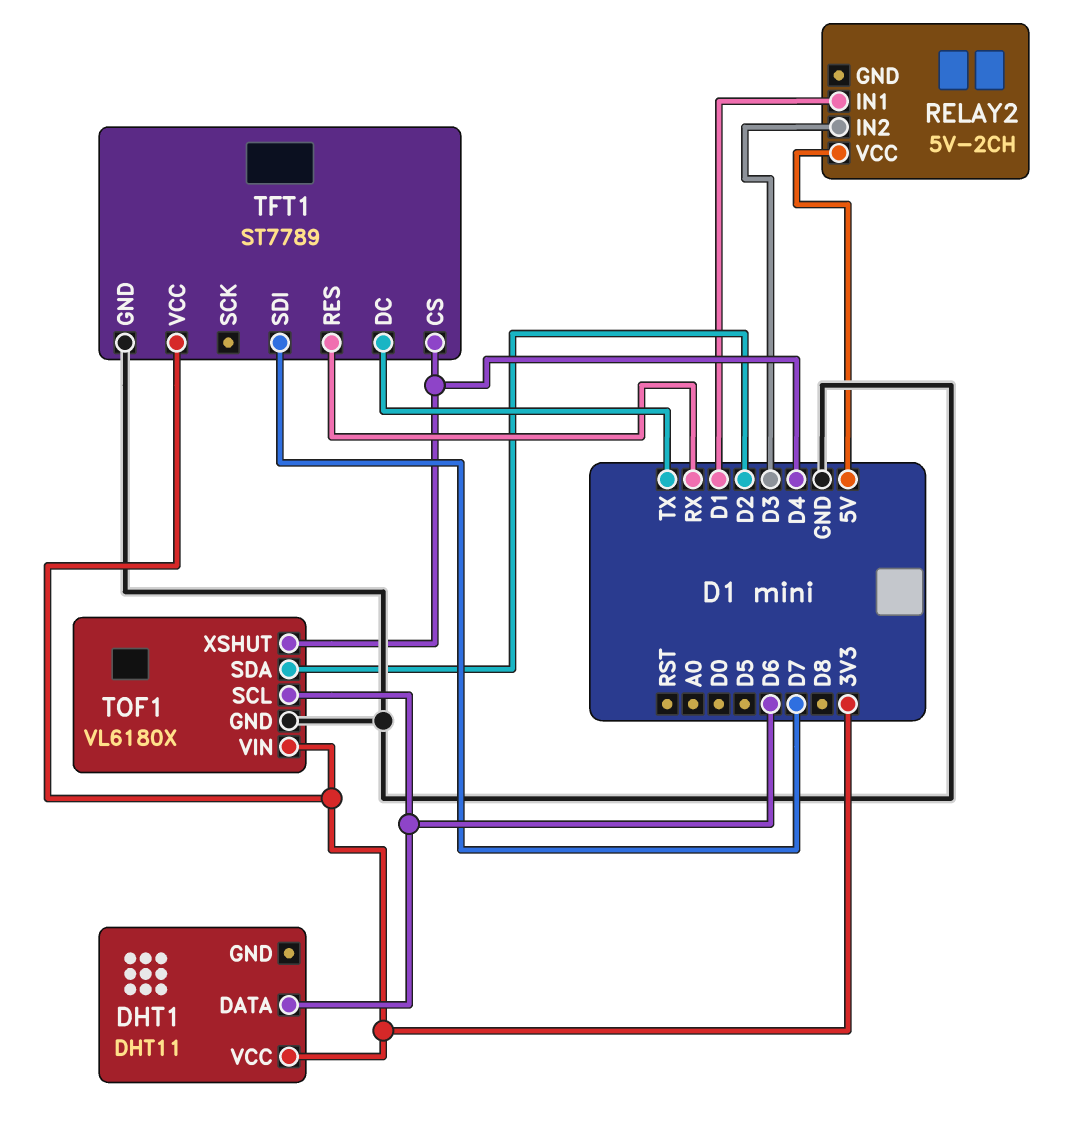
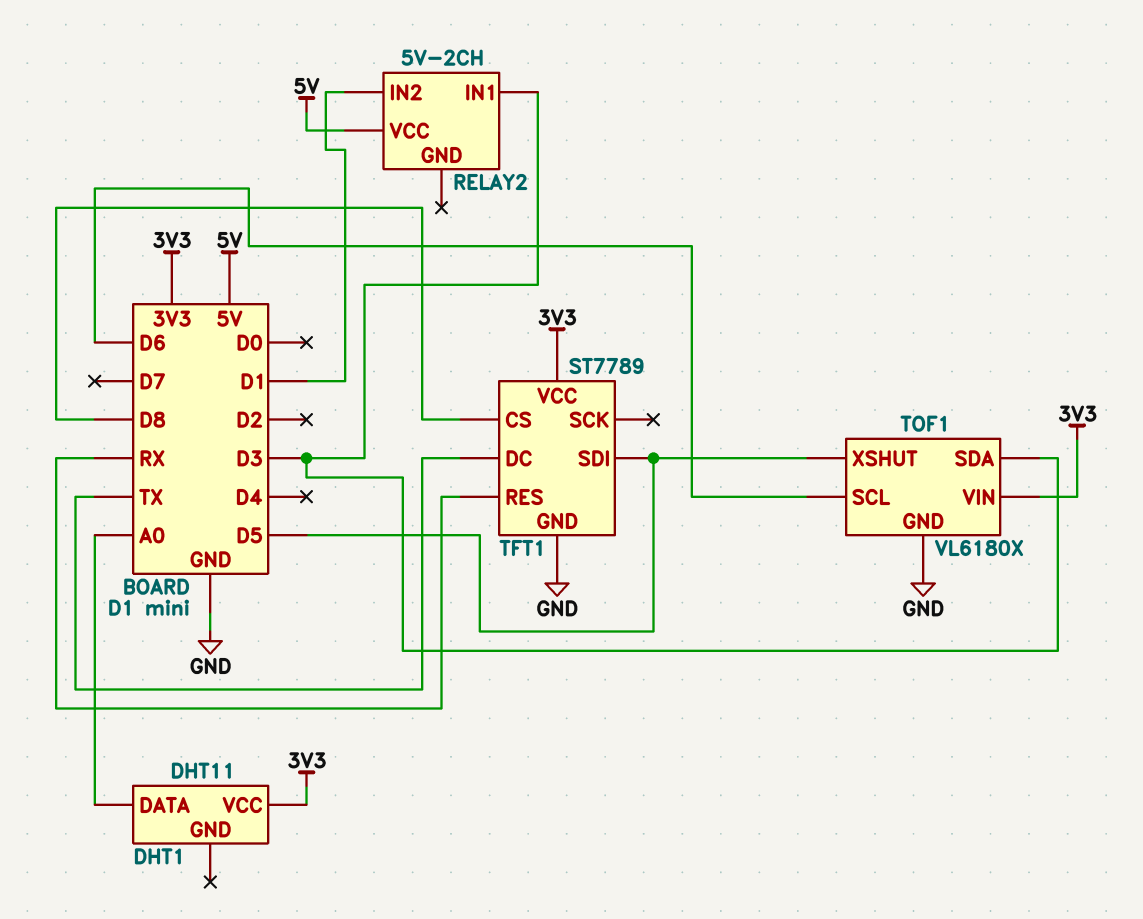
DHT1 pin DATA: D6 -> A0
RELAY2 pin IN1: D1 -> D3
RELAY2 pin IN2: D3 -> D1
TFT1 pin CS: D4 -> D8
TFT1 pin SDI: D7 -> D5
TOF1 pin SDA: D2 -> D3
TOF1 pin XSHUT: D4 -> D5

